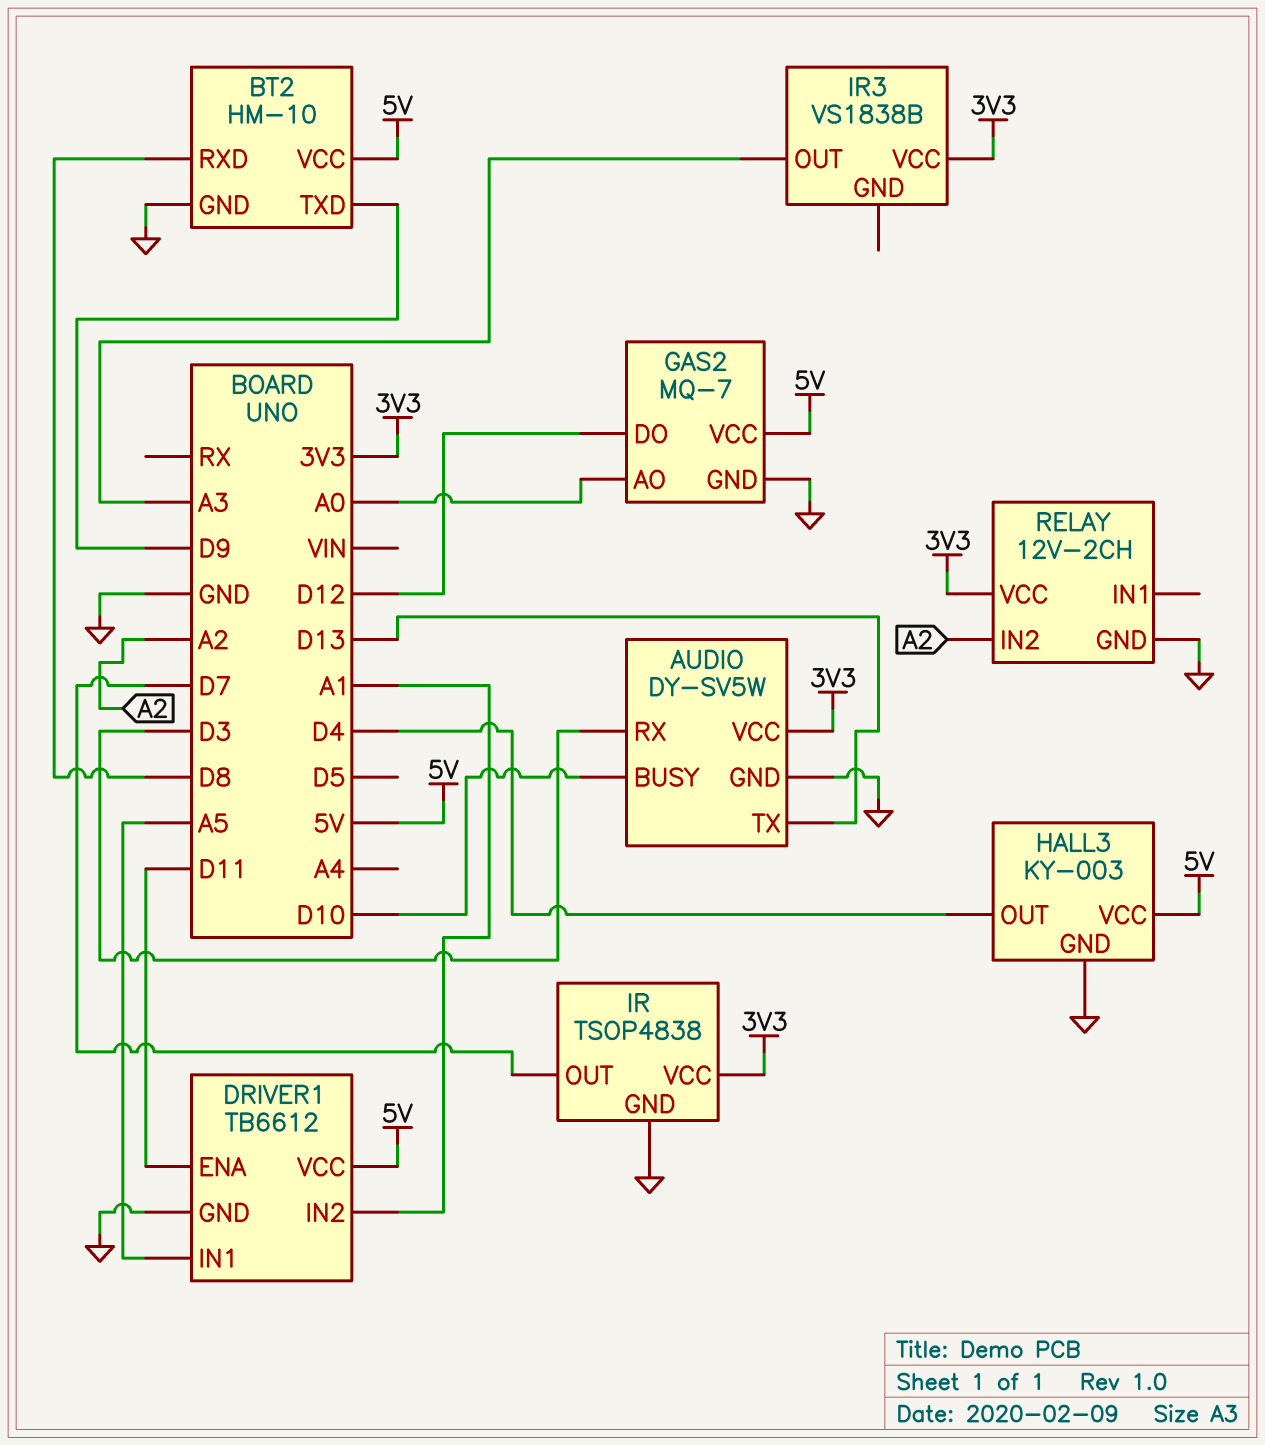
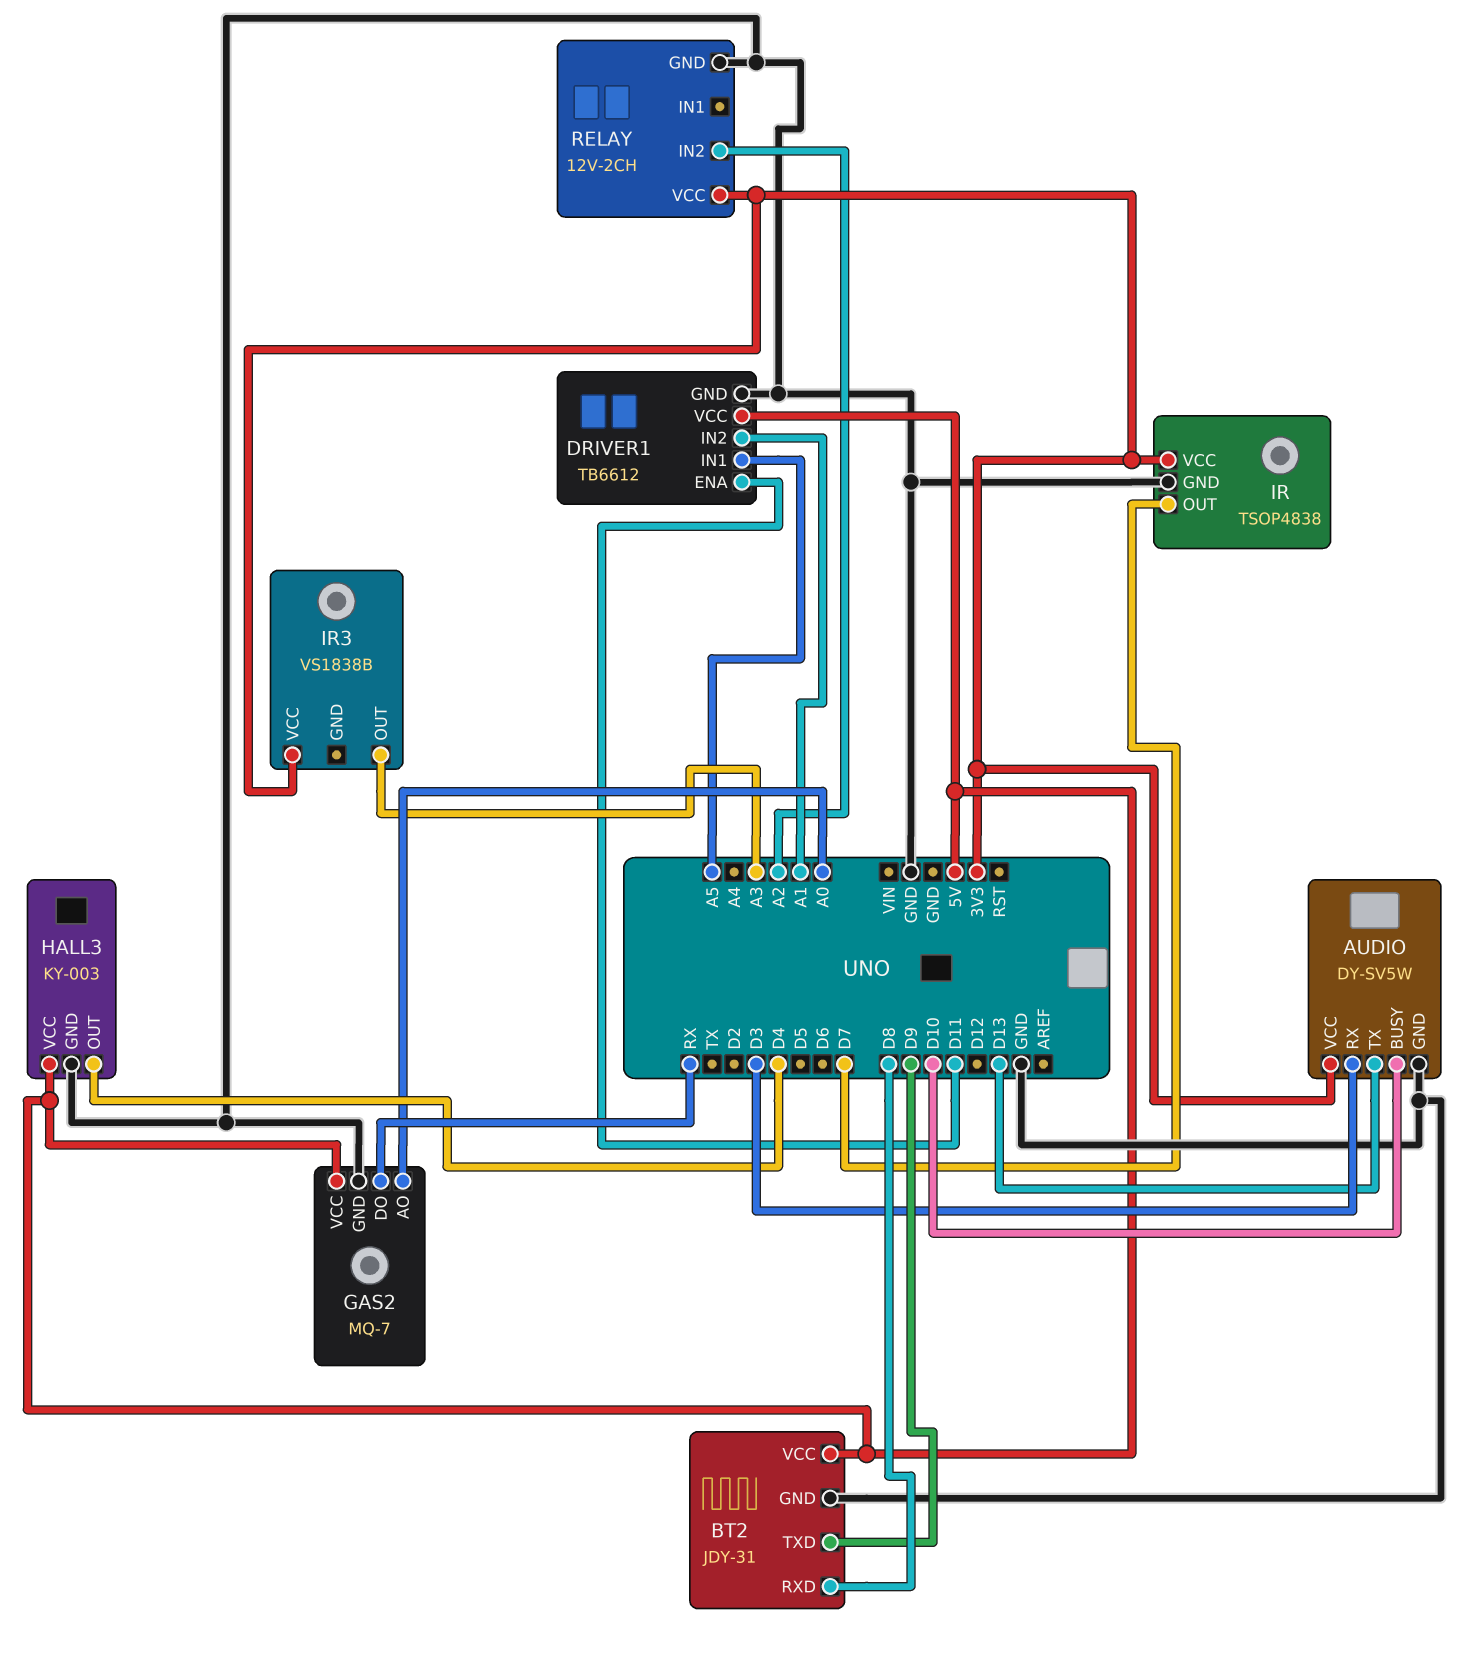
BT2: HM-10 -> JDY-31
GAS2 pin DO: D12 -> RX

